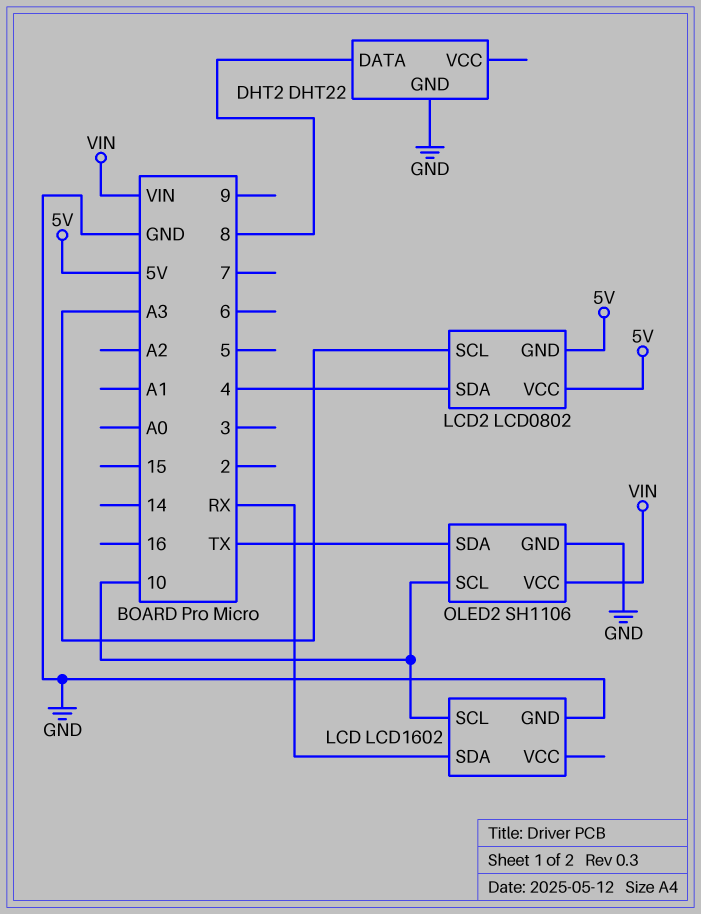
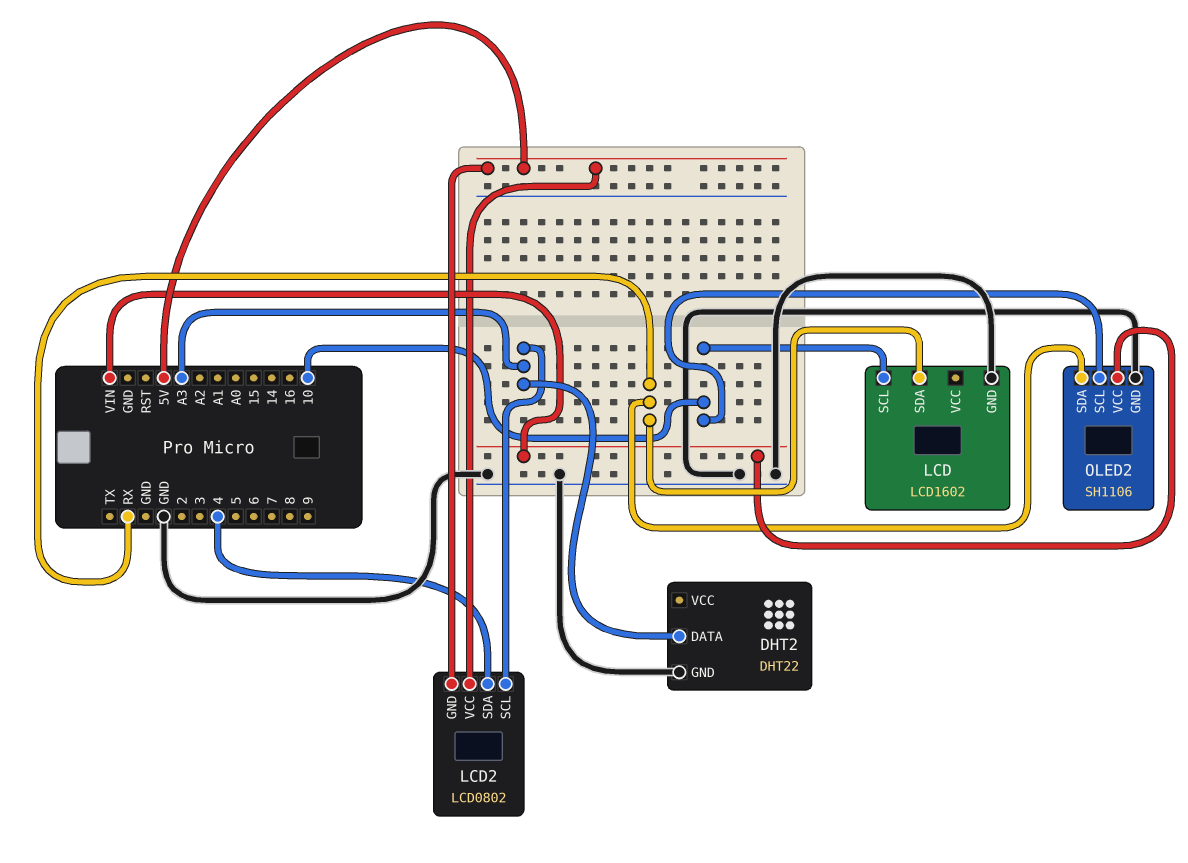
DHT2 pin DATA: 8 -> A3
OLED2 pin SDA: TX -> RX

